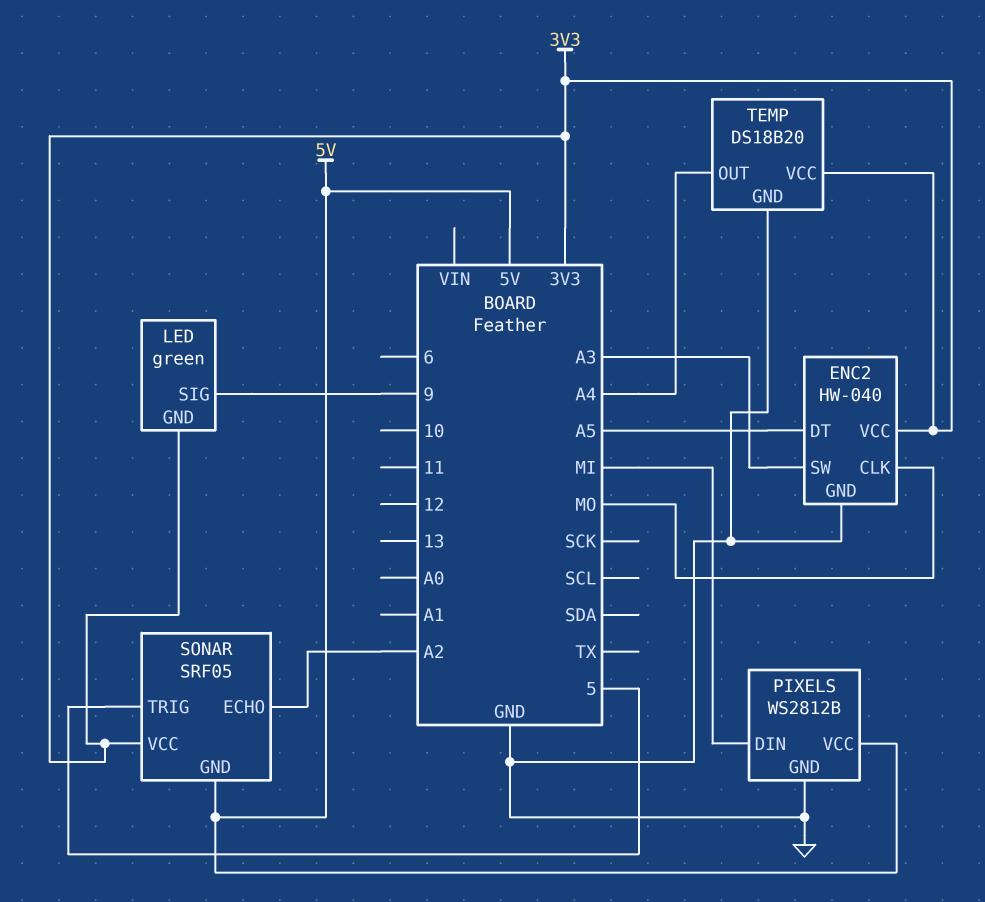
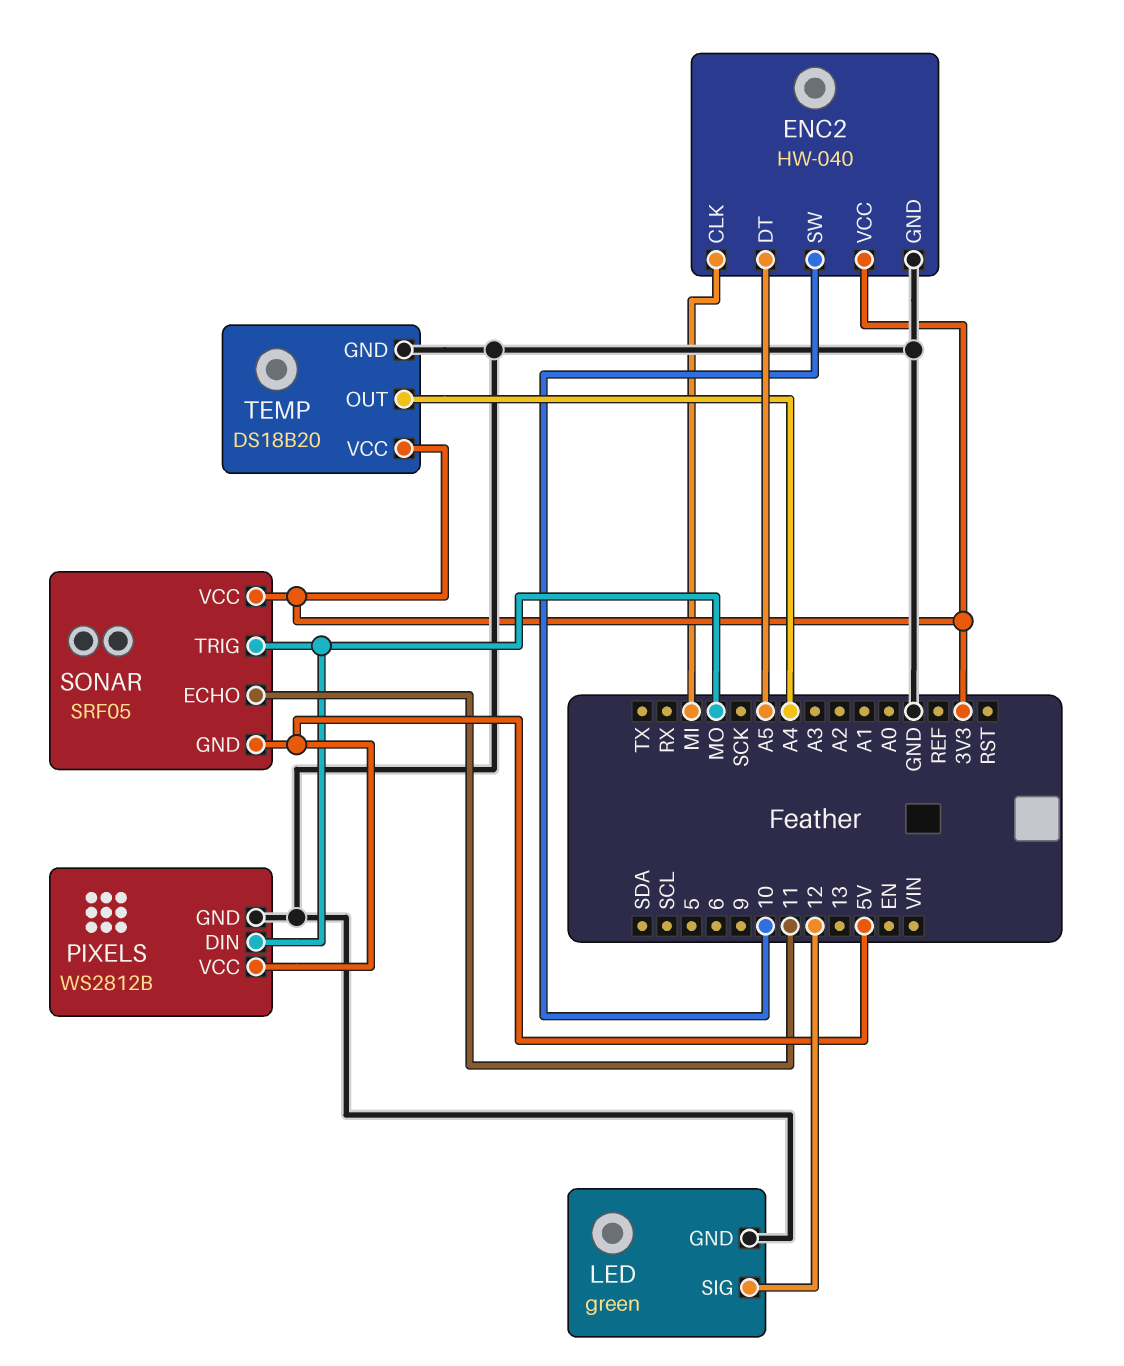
ENC2 pin CLK: MO -> MI
ENC2 pin SW: A3 -> 10
LED pin GND: 3V3 -> GND
LED pin SIG: 9 -> 12
PIXELS pin DIN: MI -> MO
SONAR pin ECHO: A2 -> 11
SONAR pin TRIG: 5 -> MO

